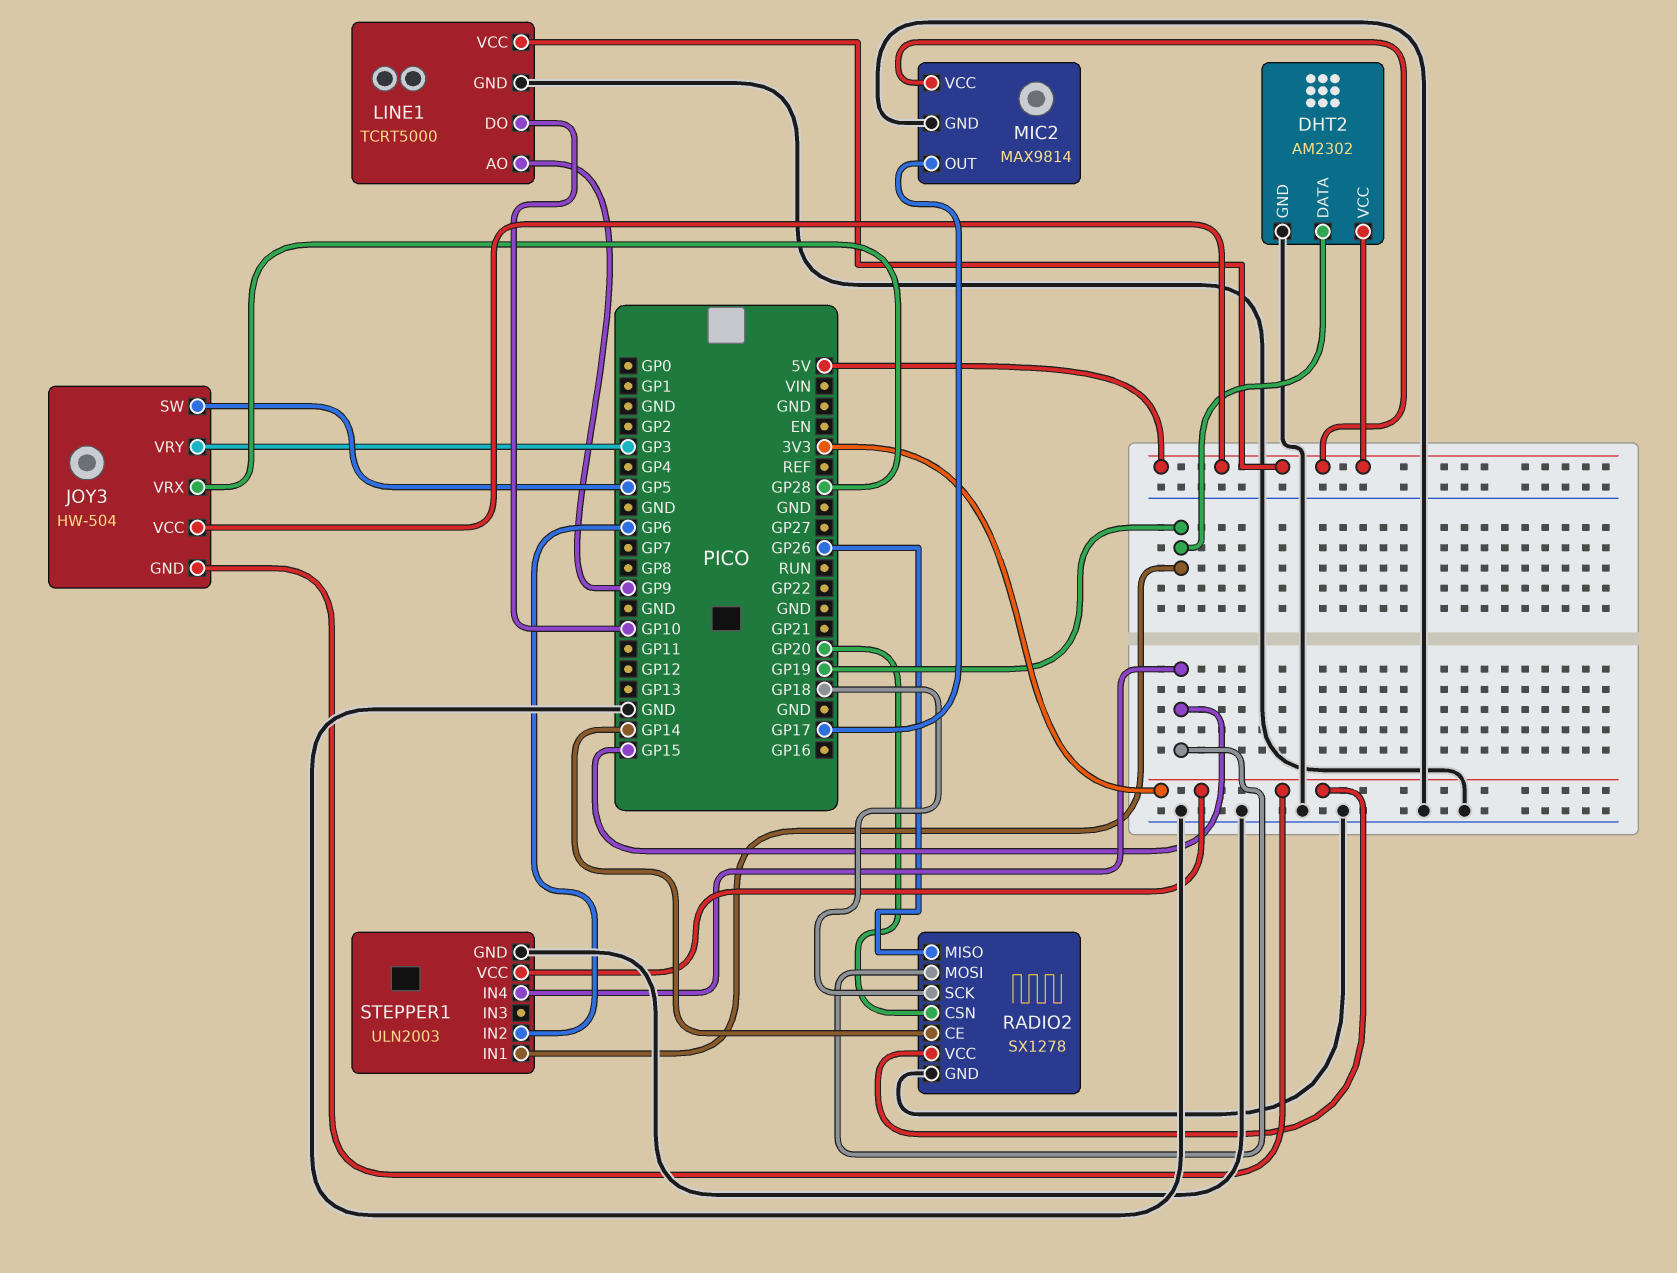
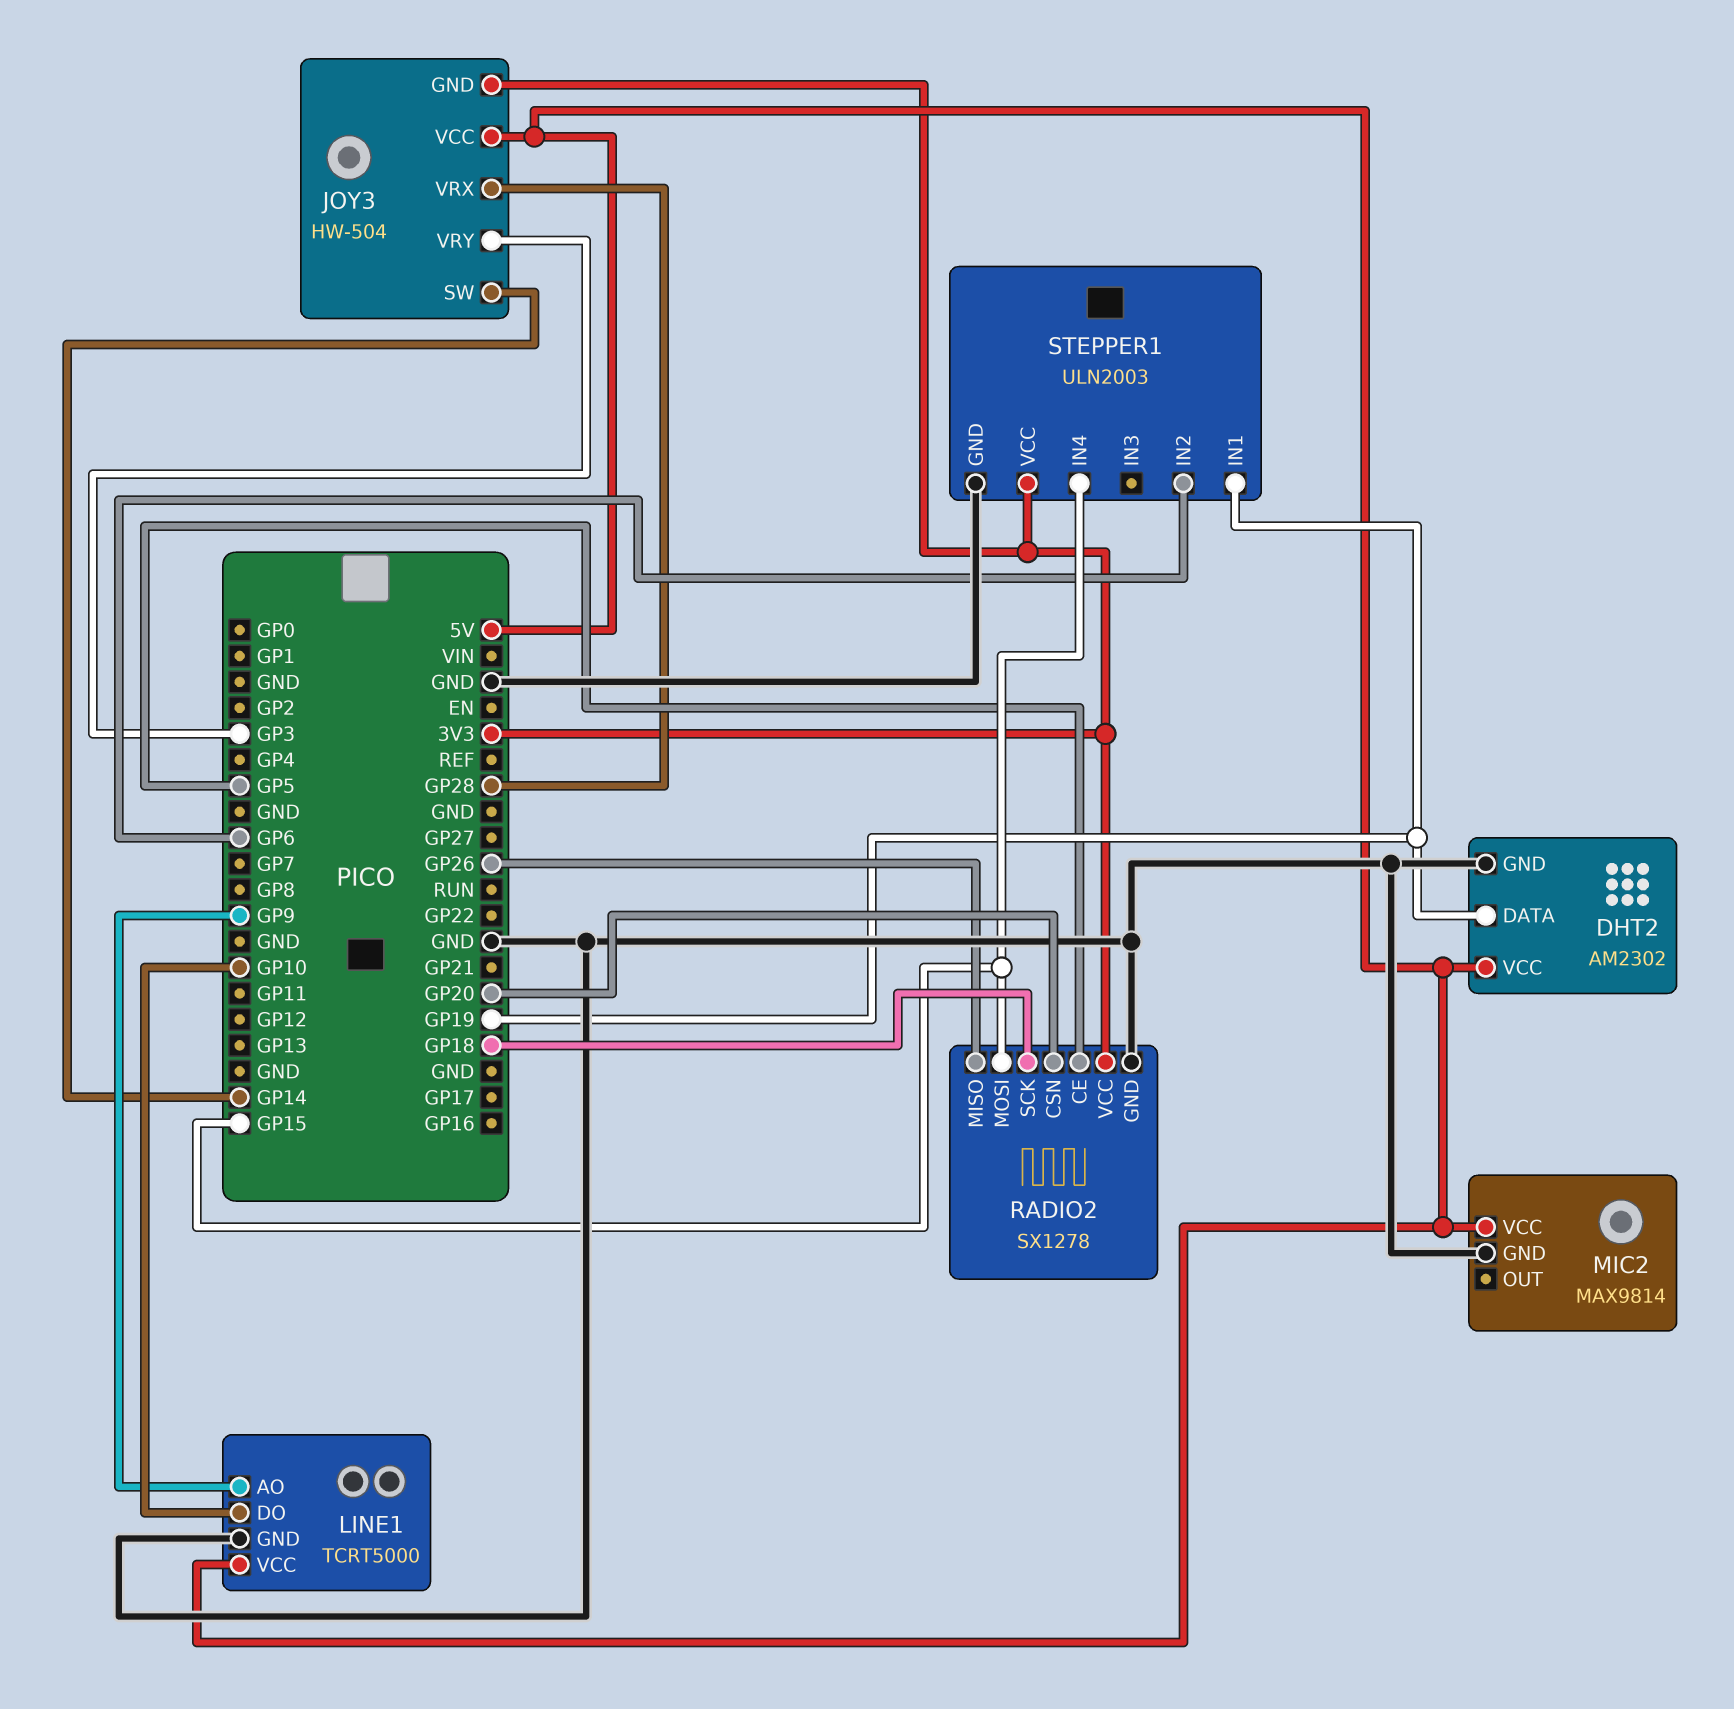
JOY3 pin SW: GP5 -> GP14
MIC2 pin OUT: GP17 -> none
RADIO2 pin CE: GP14 -> GP5

